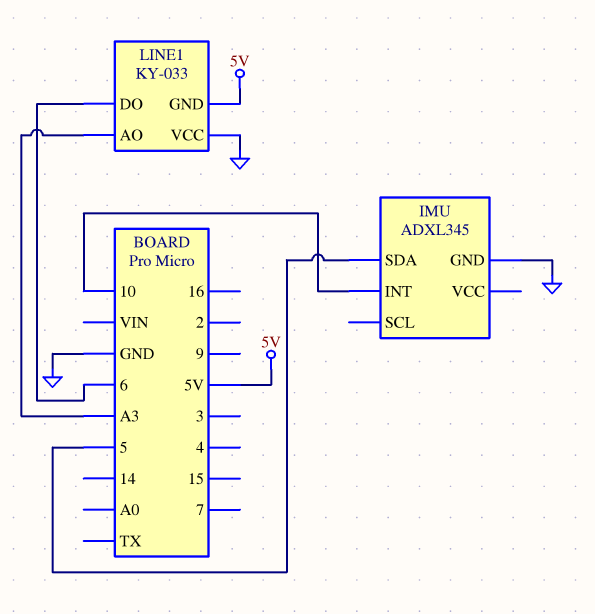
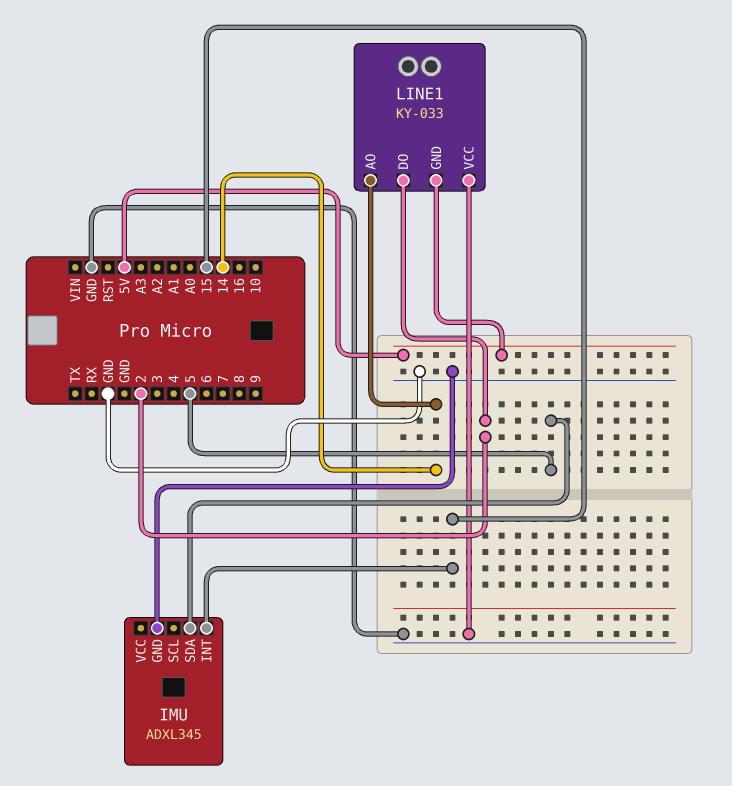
IMU pin INT: 10 -> 15
LINE1 pin AO: A3 -> 14
LINE1 pin DO: 6 -> 2

